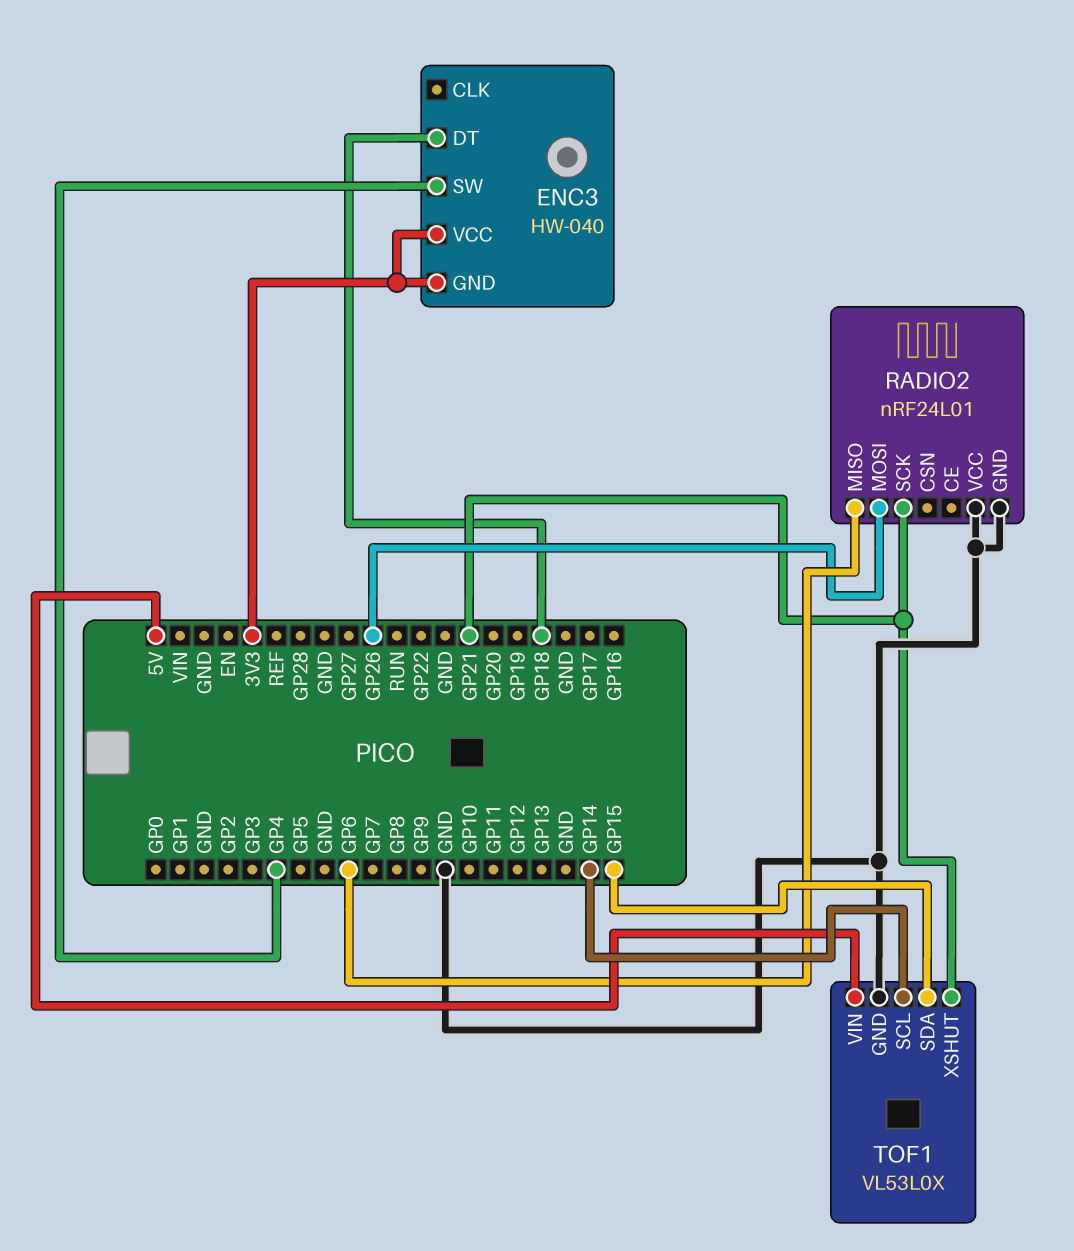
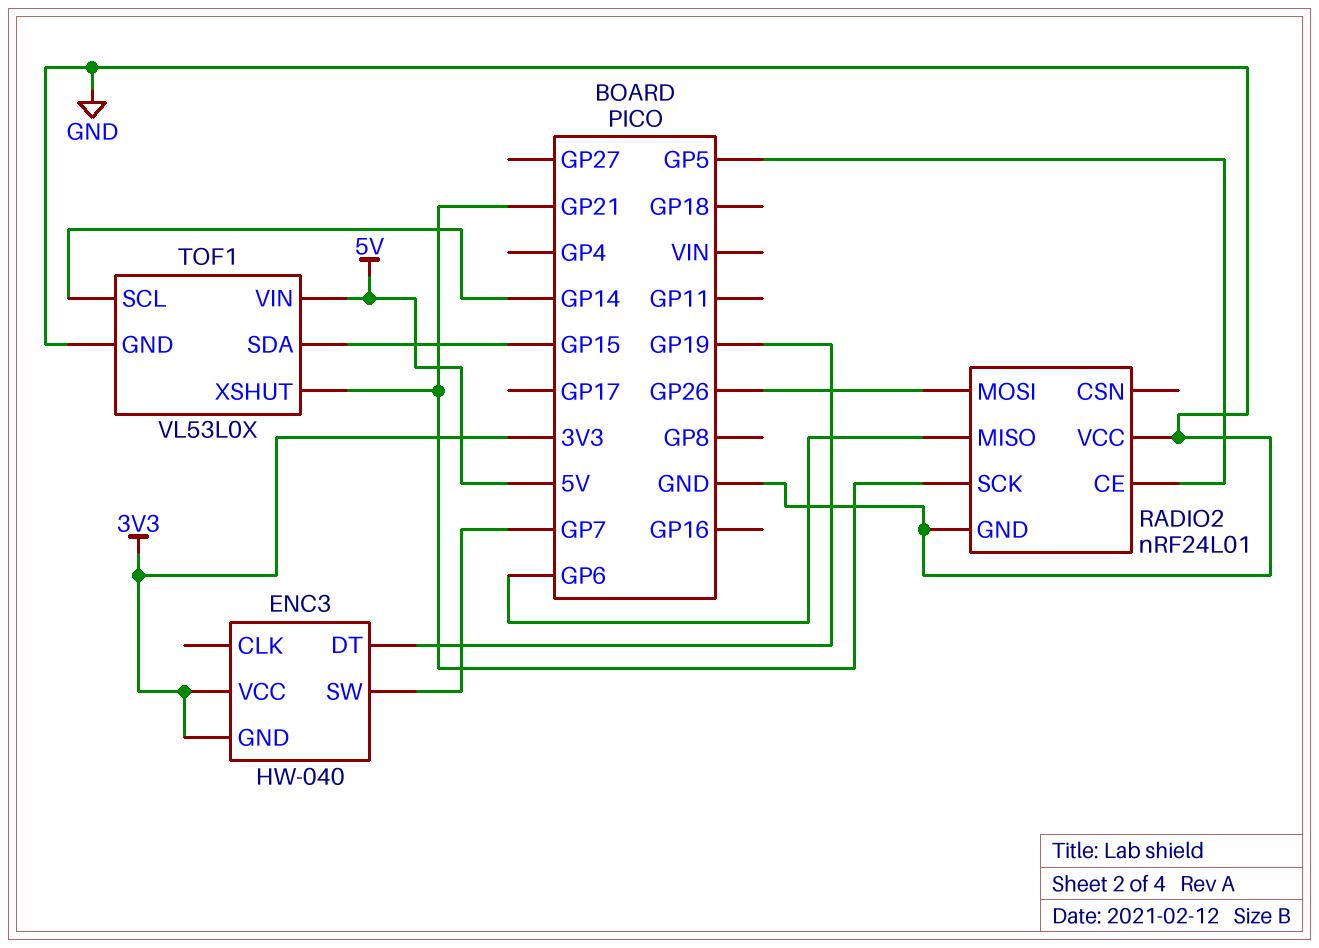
ENC3 pin DT: GP18 -> GP19
ENC3 pin SW: GP4 -> GP7
RADIO2 pin CE: none -> GP5

